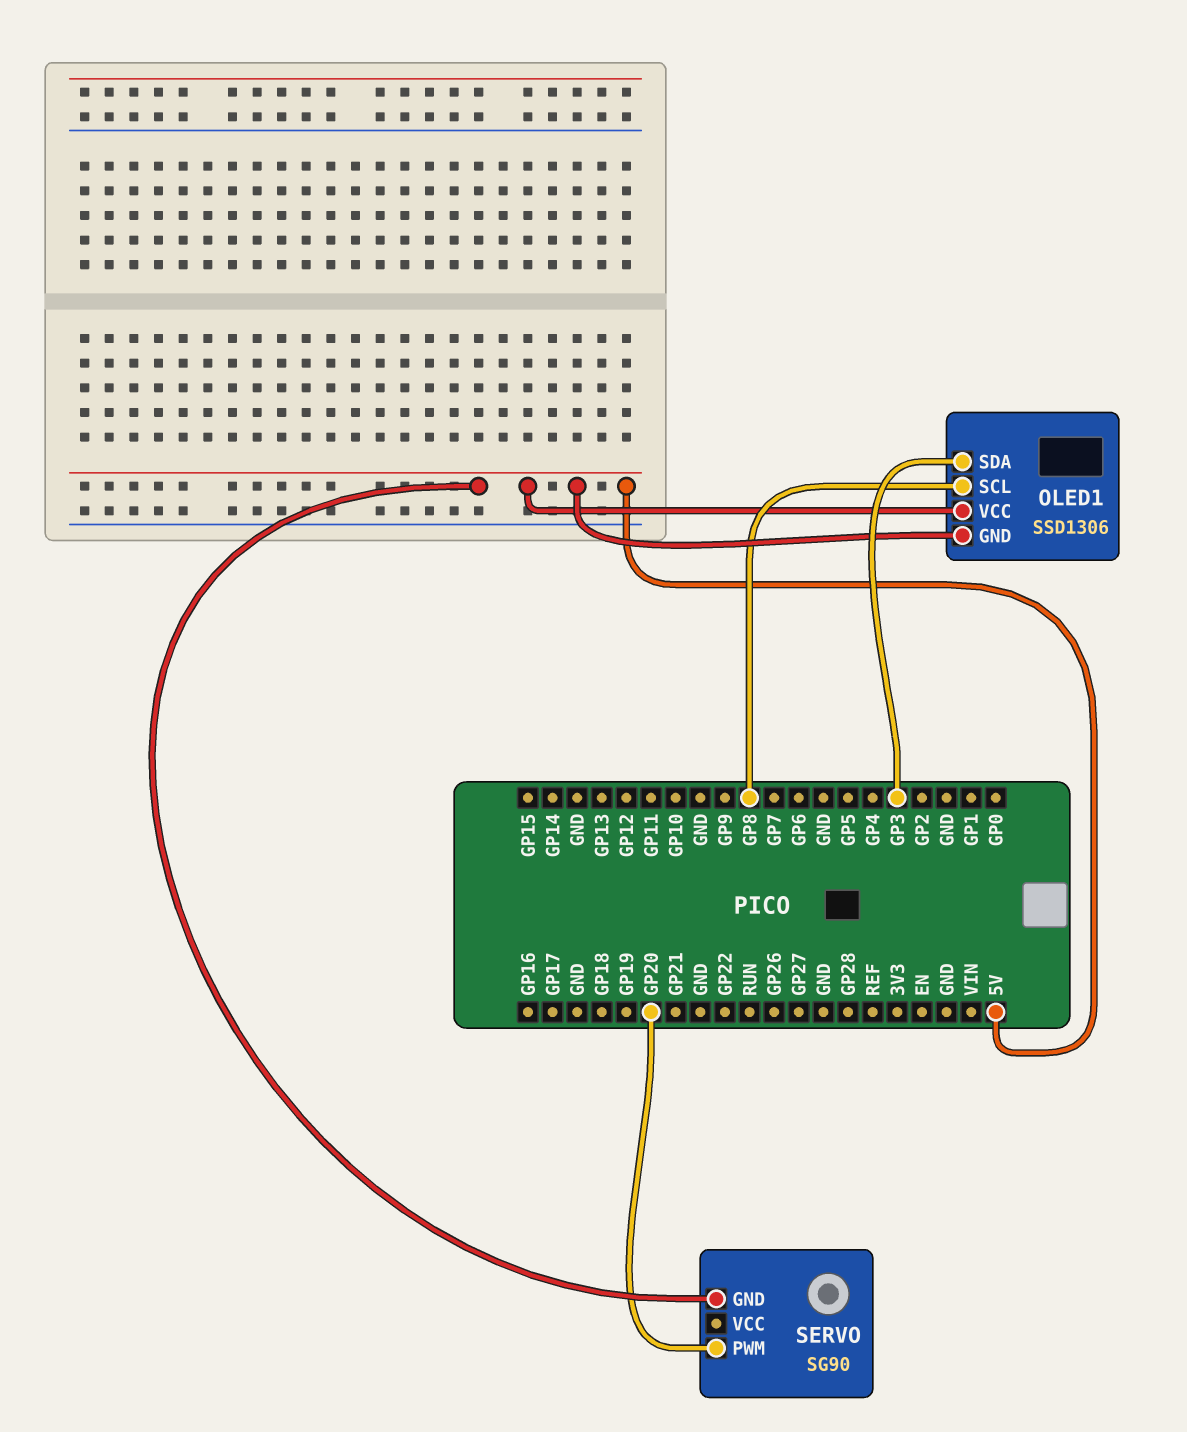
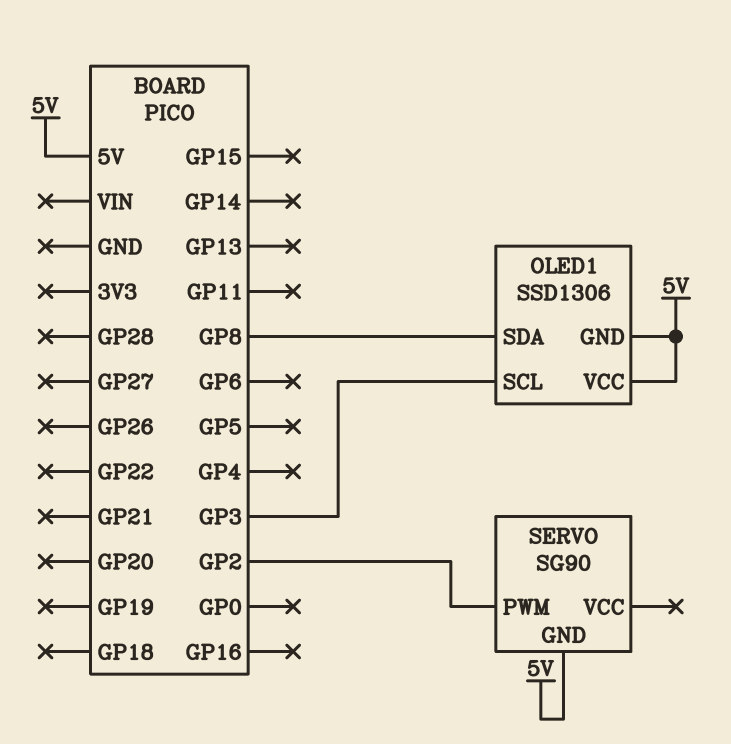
OLED1 pin SCL: GP8 -> GP3
OLED1 pin SDA: GP3 -> GP8
SERVO pin PWM: GP20 -> GP2

